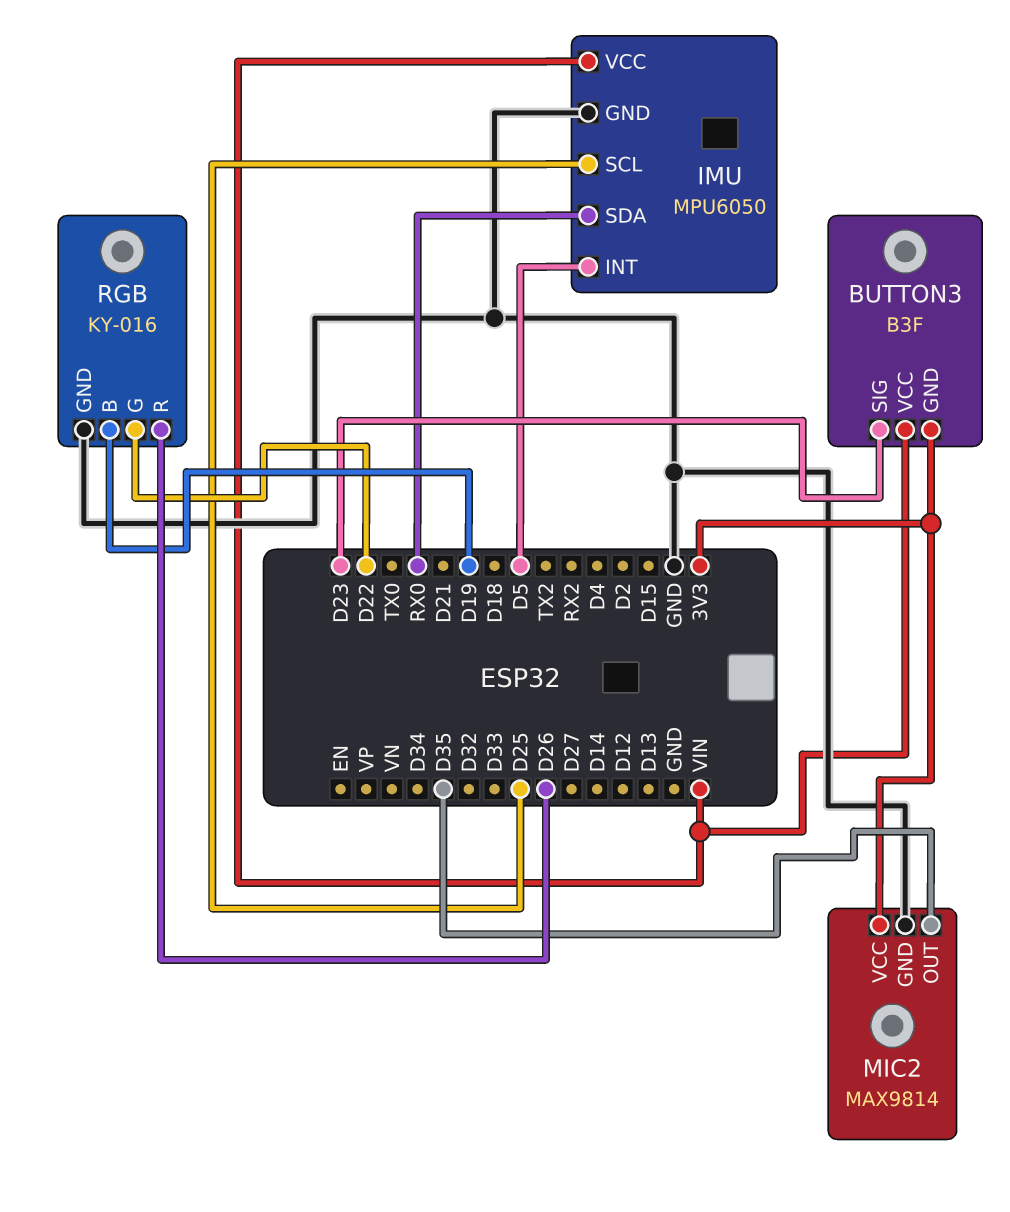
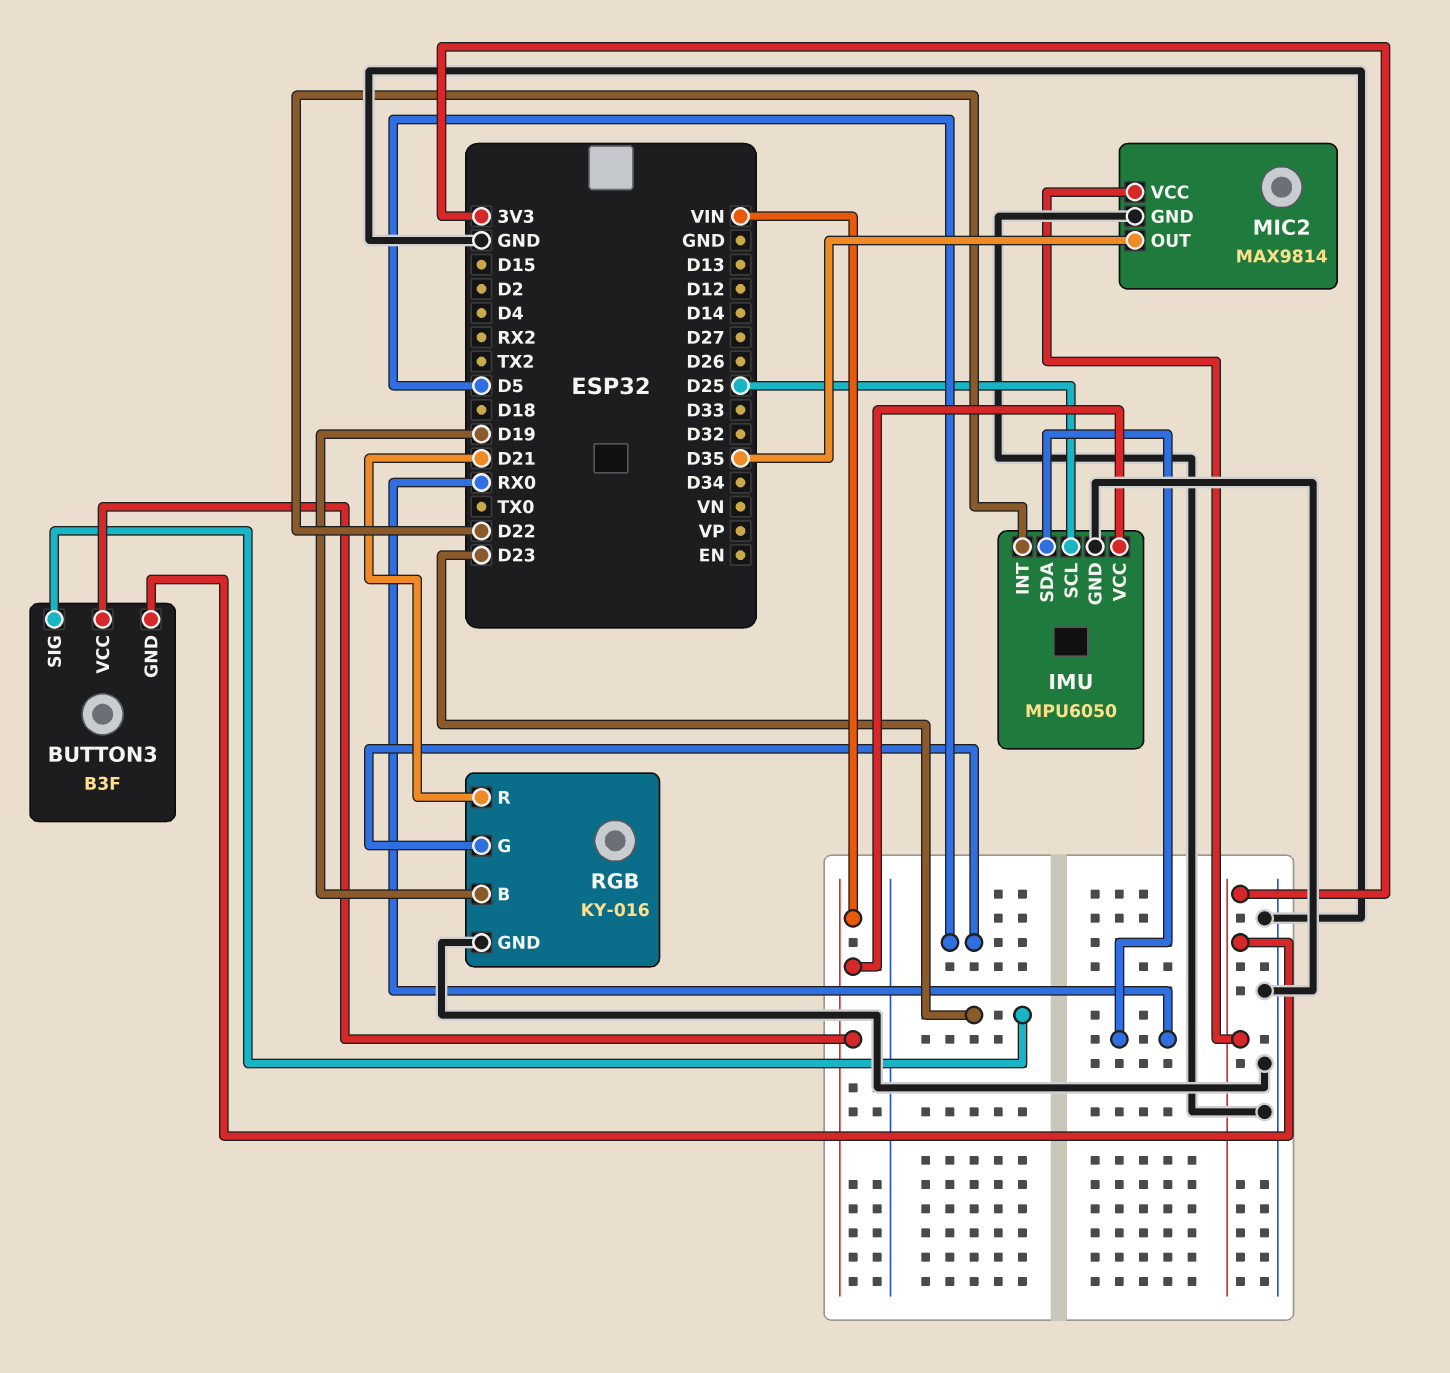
IMU pin INT: D5 -> D22
RGB pin G: D22 -> D5
RGB pin R: D26 -> D21

